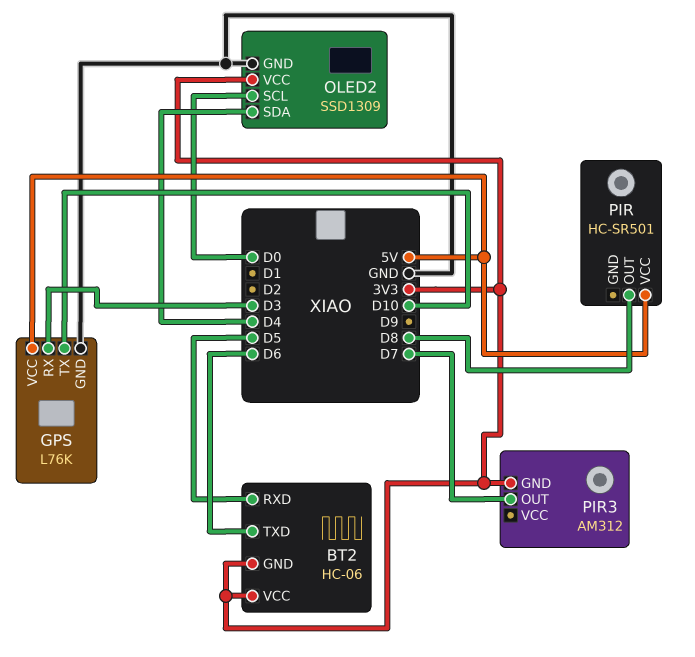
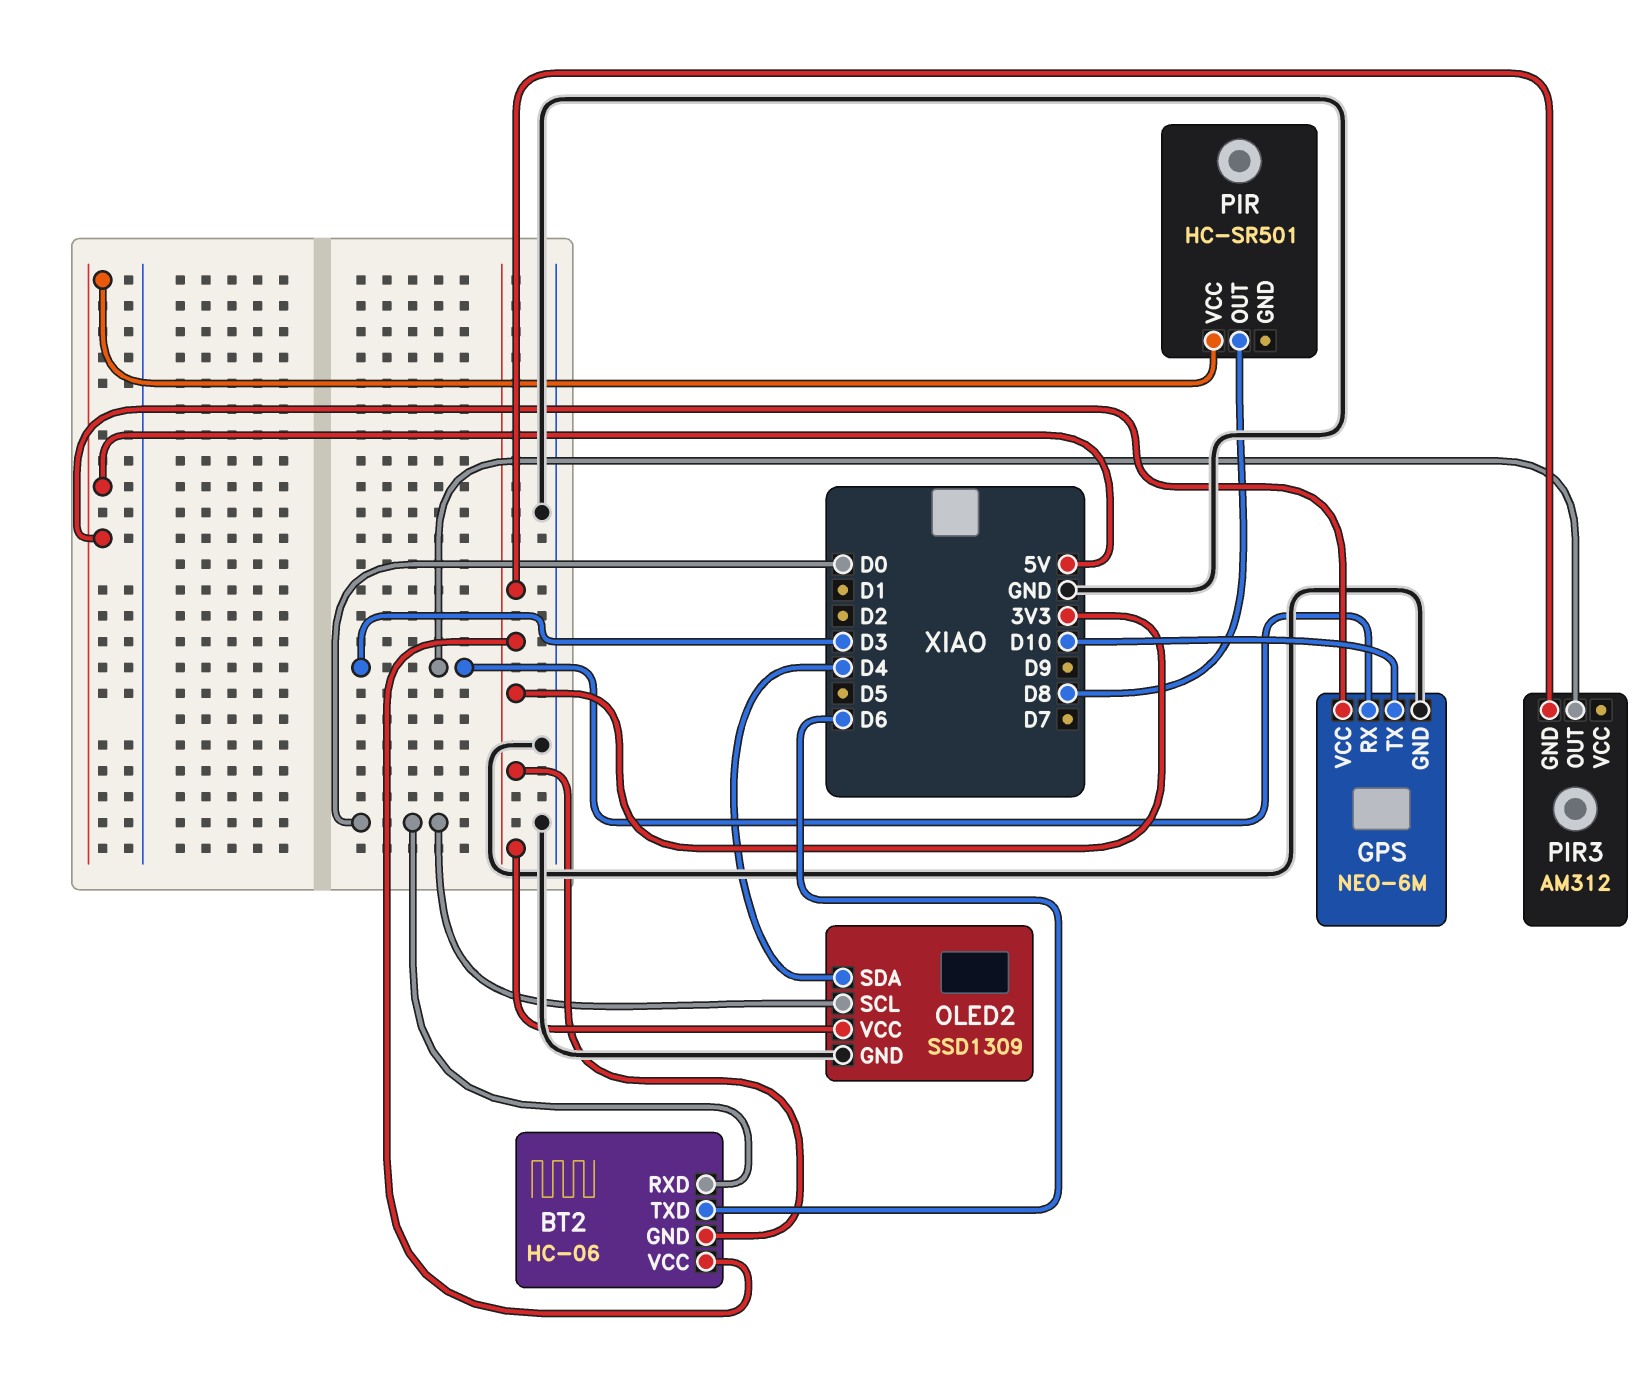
BT2 pin RXD: D5 -> D0
GPS: L76K -> NEO-6M
PIR3 pin OUT: D7 -> D3

